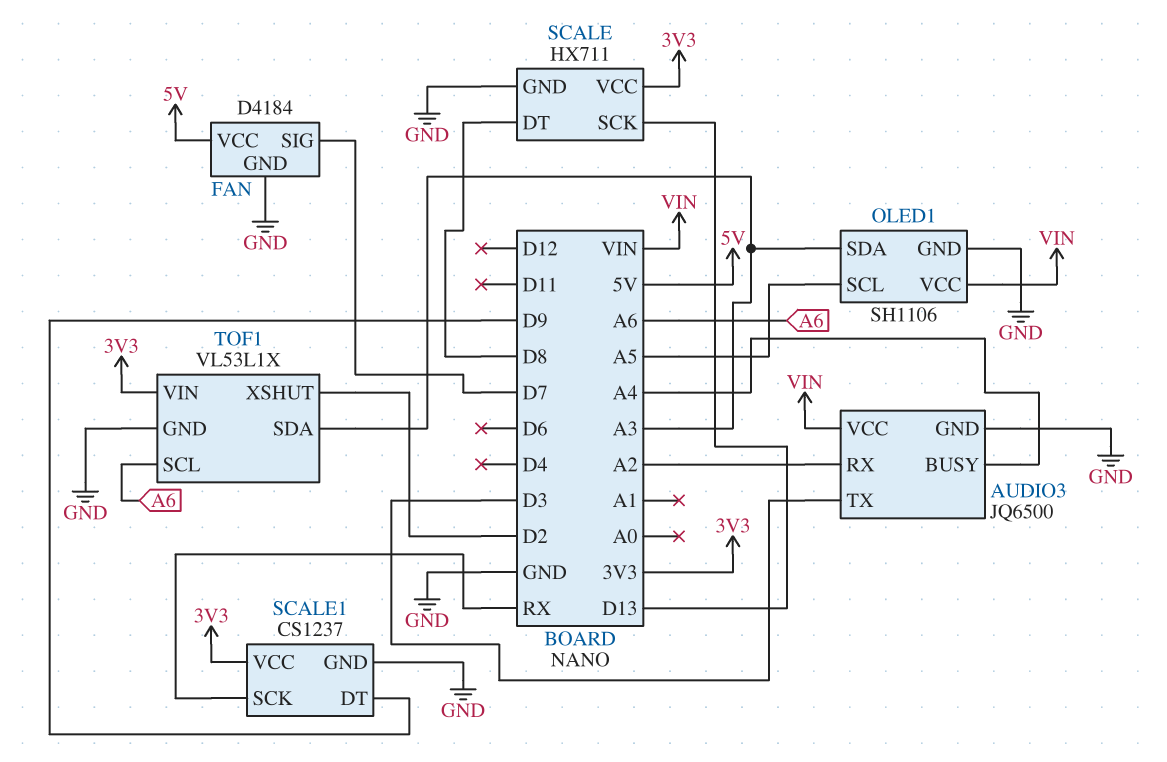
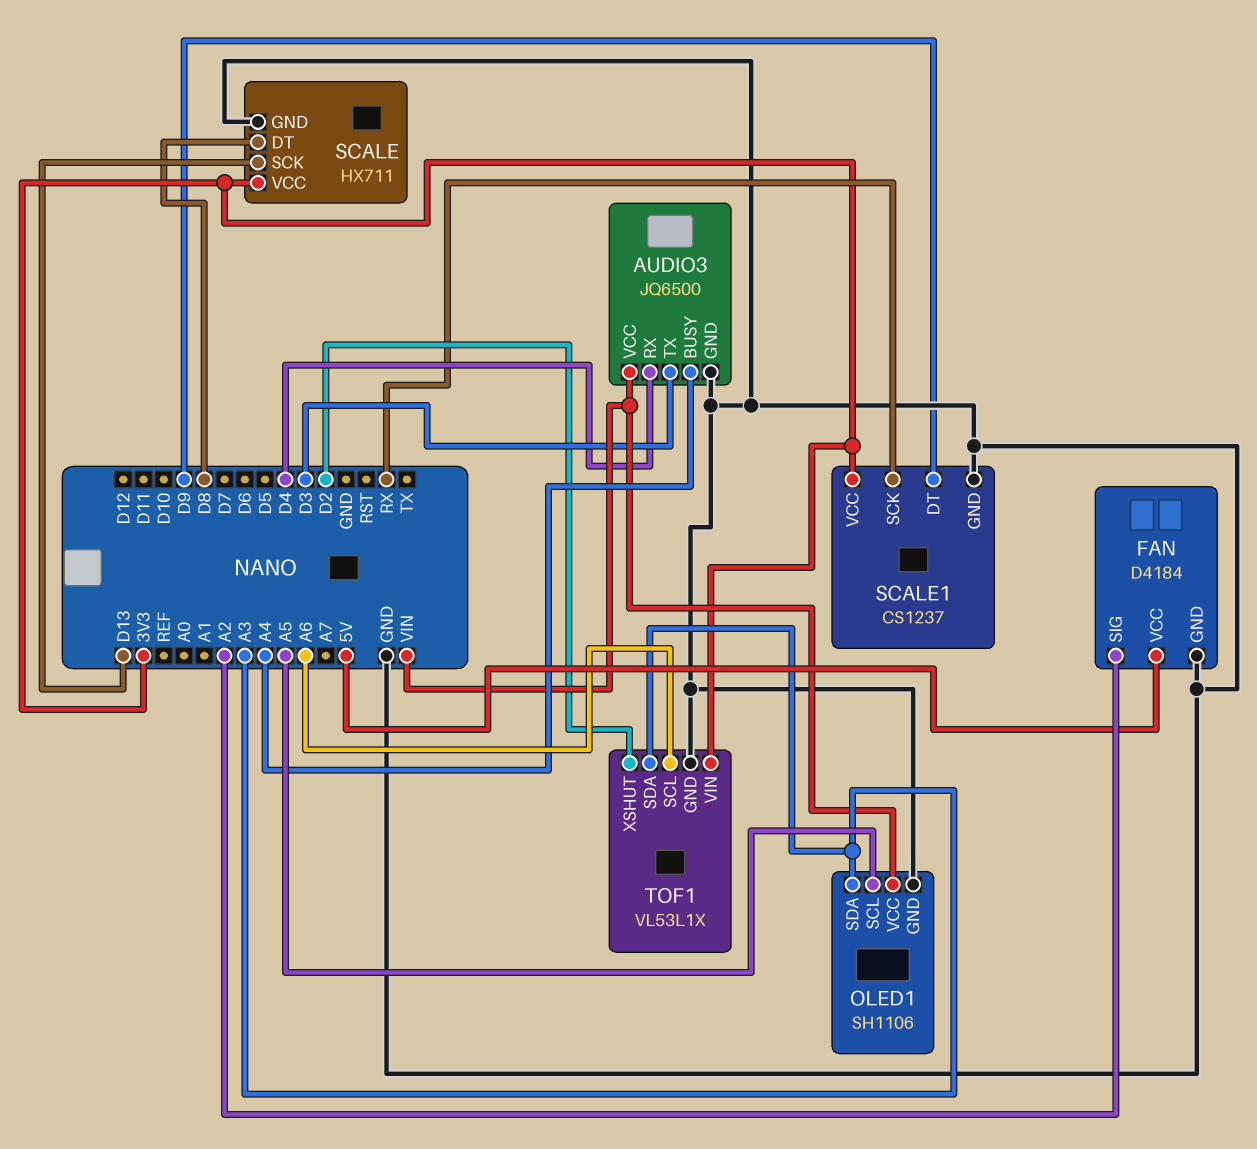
AUDIO3 pin RX: A2 -> D4
FAN pin SIG: D7 -> A2

